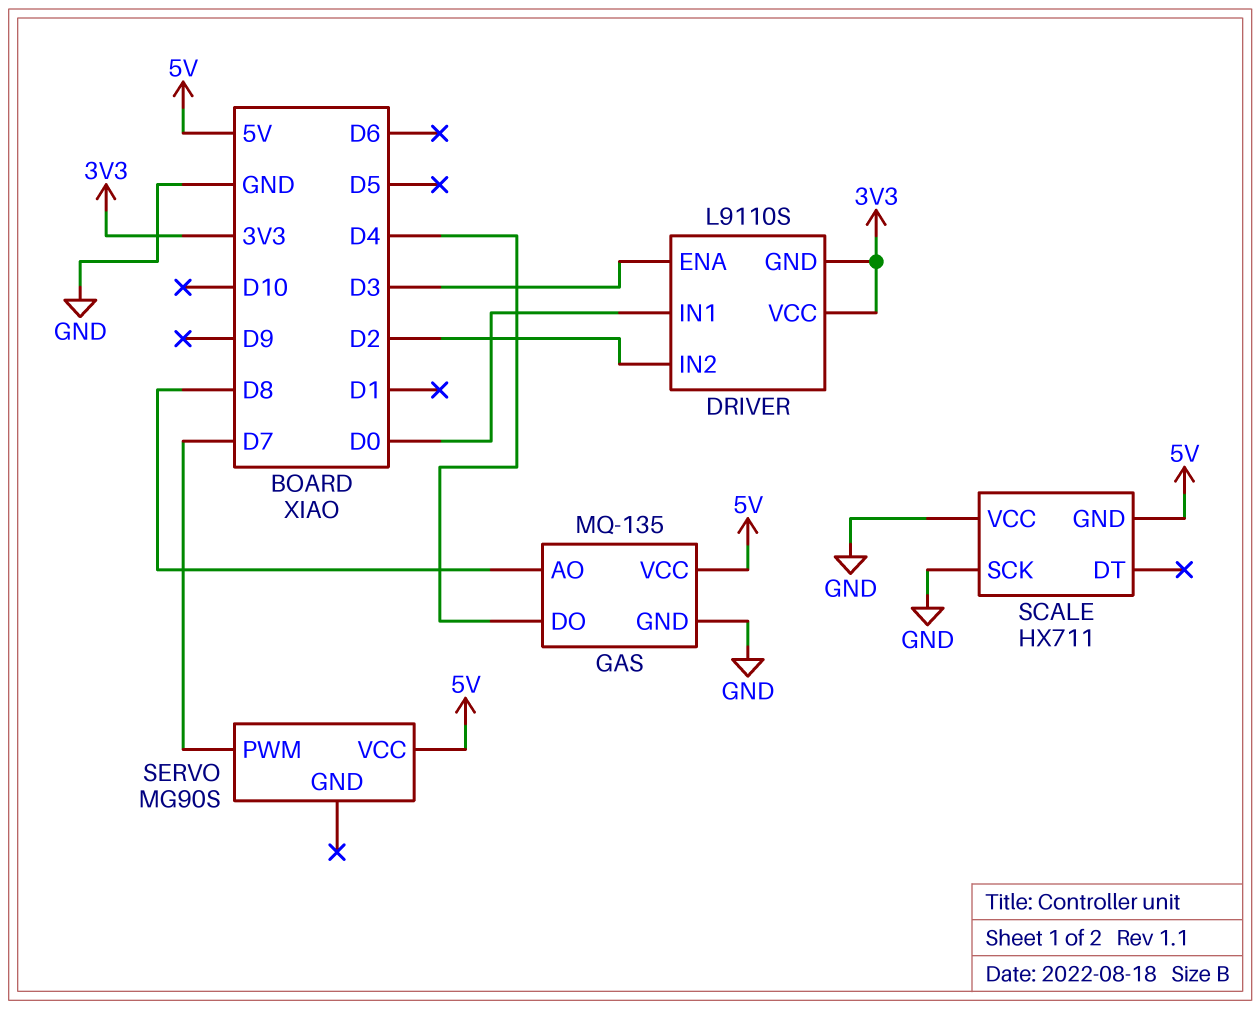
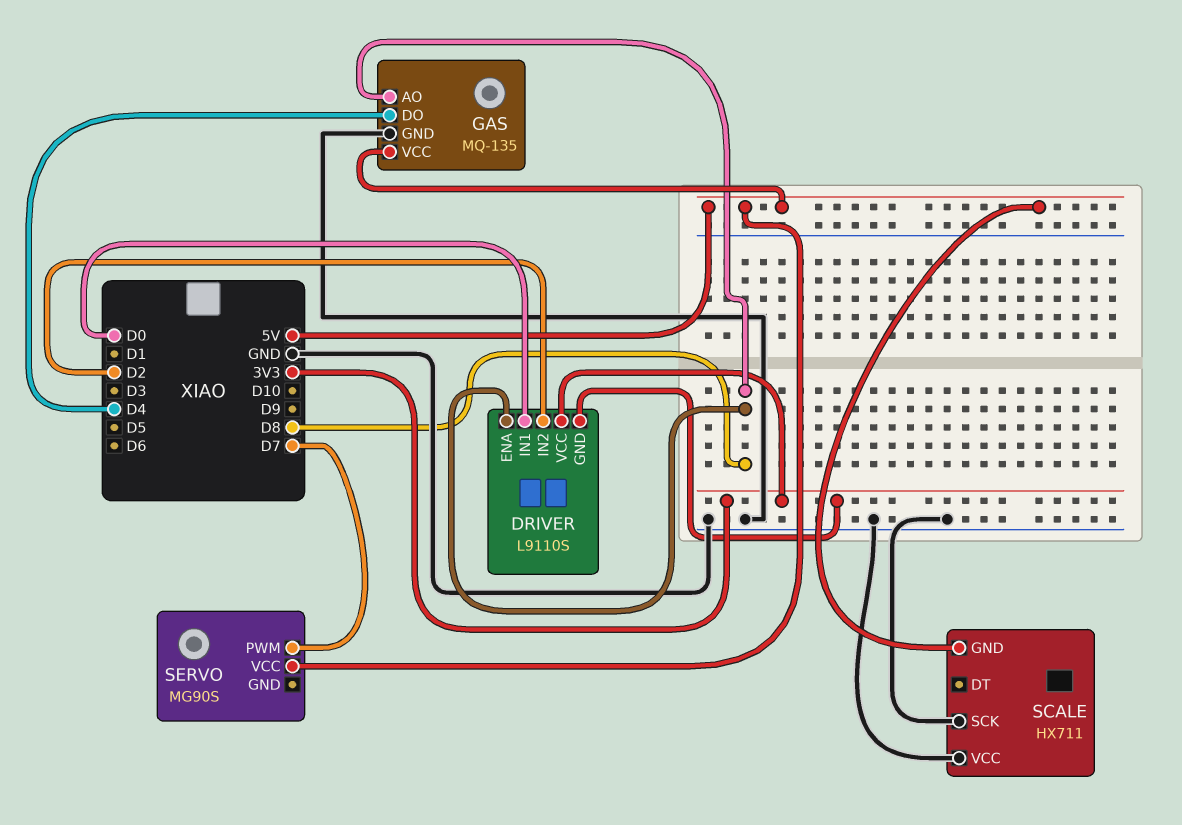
DRIVER pin ENA: D3 -> D8

